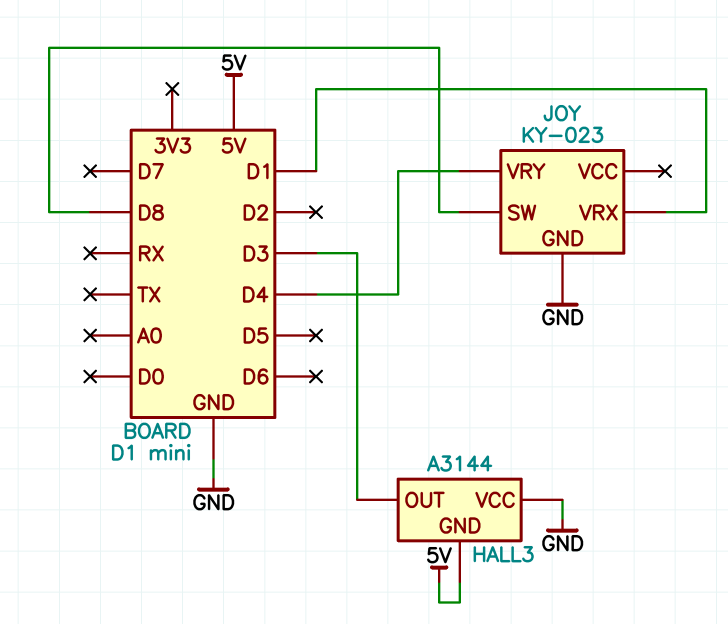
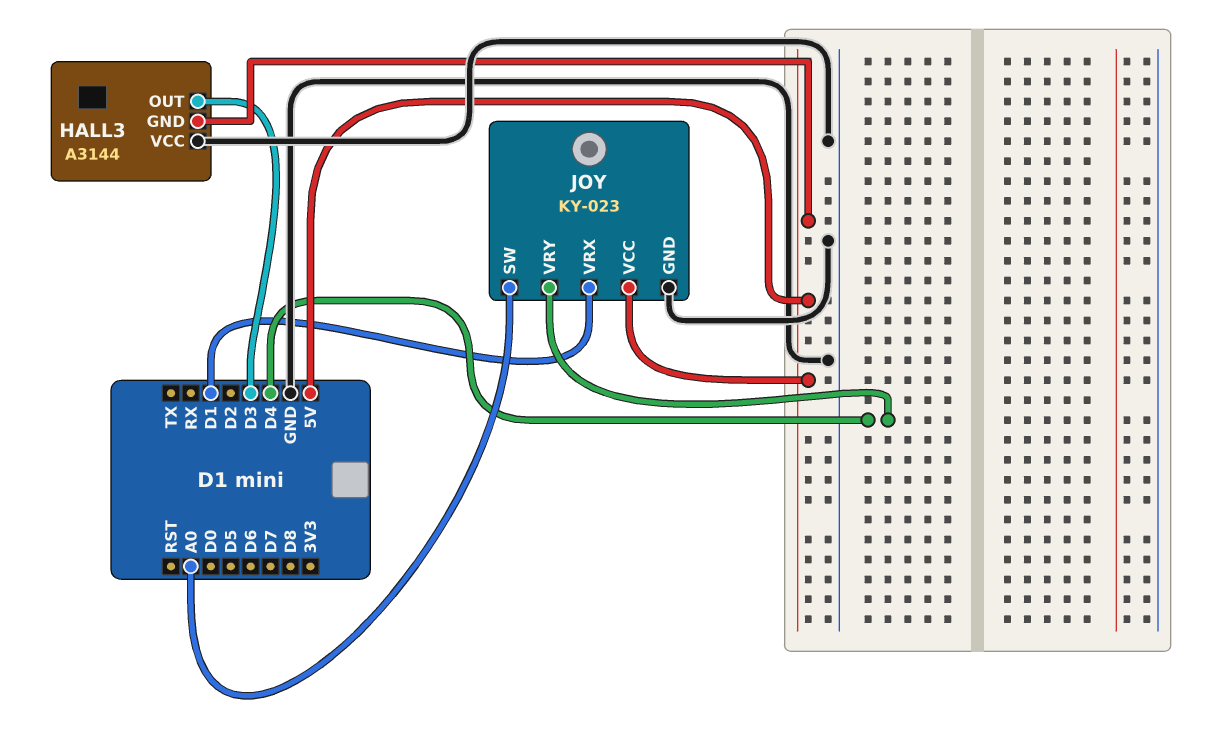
JOY pin SW: D8 -> A0
JOY pin VCC: none -> 5V

